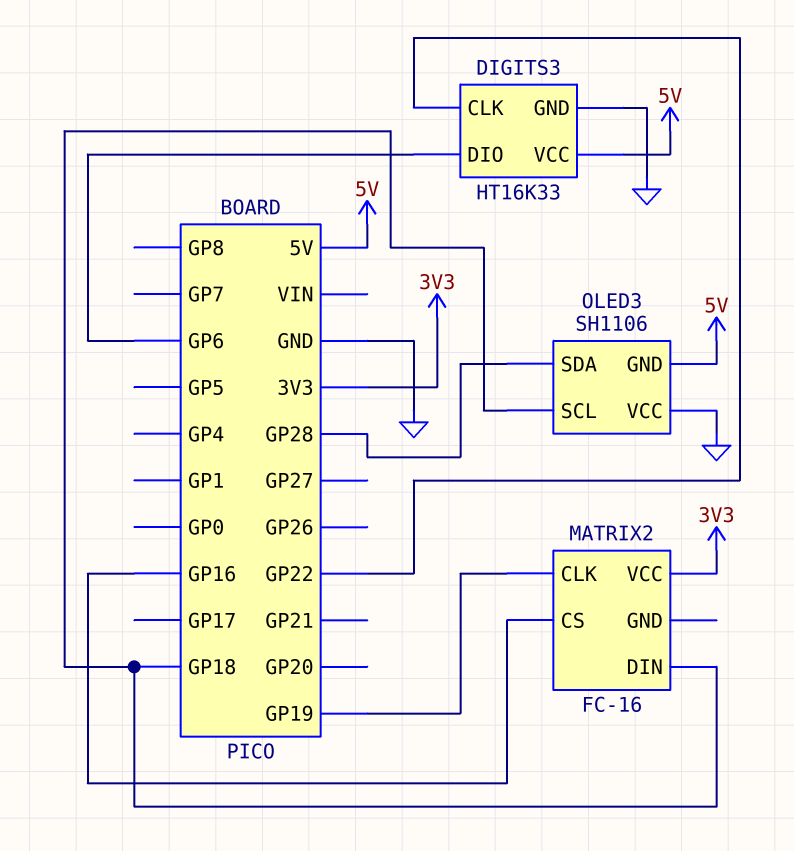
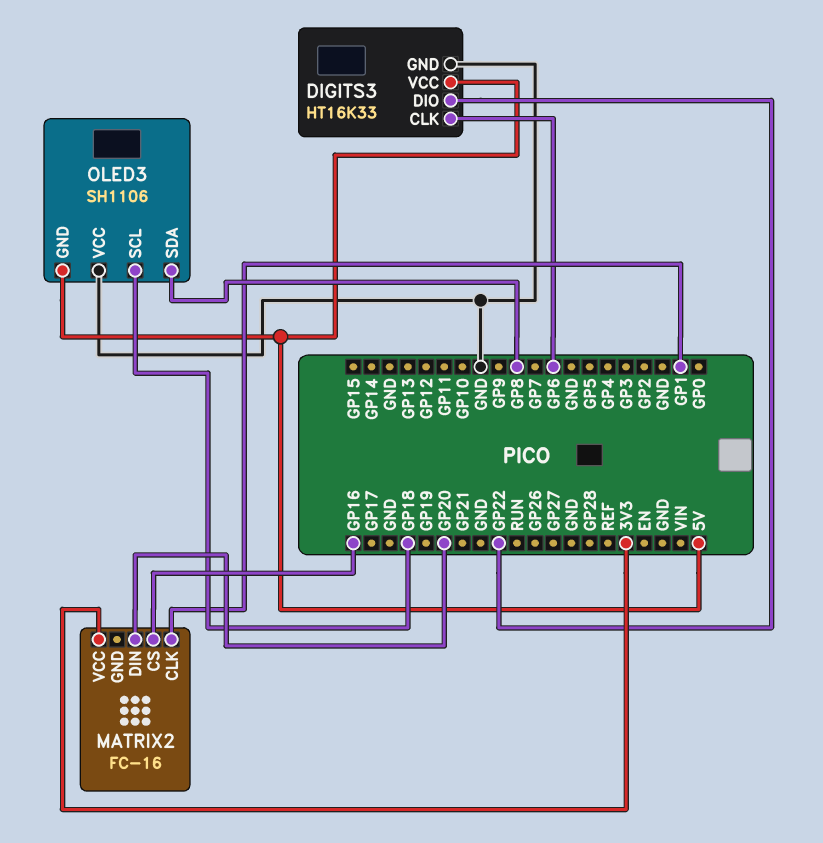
DIGITS3 pin CLK: GP22 -> GP6
DIGITS3 pin DIO: GP6 -> GP22
MATRIX2 pin CLK: GP19 -> GP1
MATRIX2 pin DIN: GP18 -> GP20
OLED3 pin SDA: GP28 -> GP8

